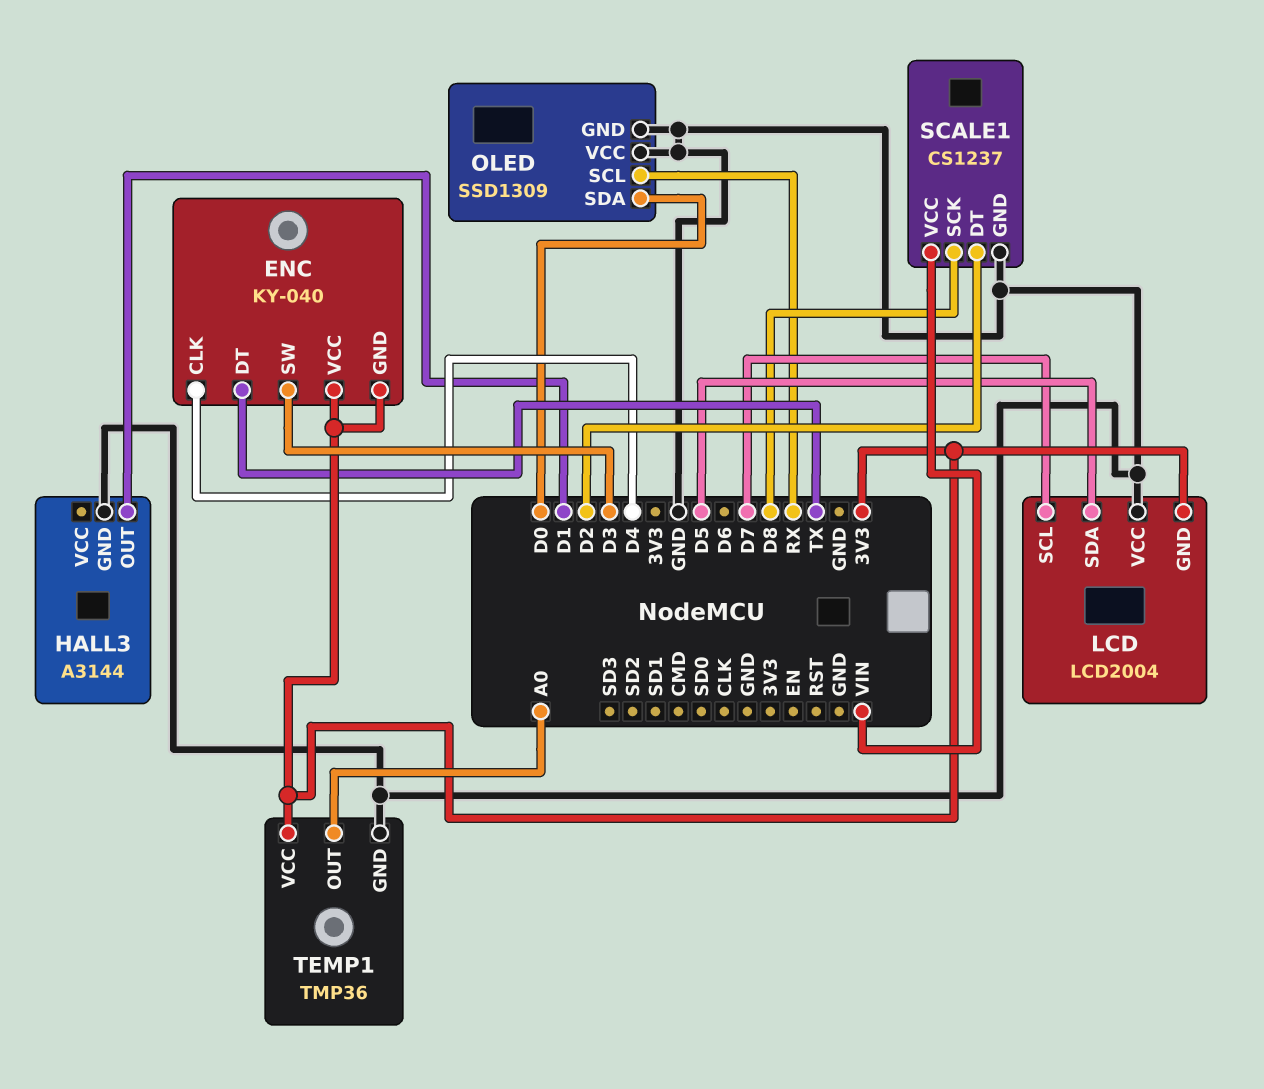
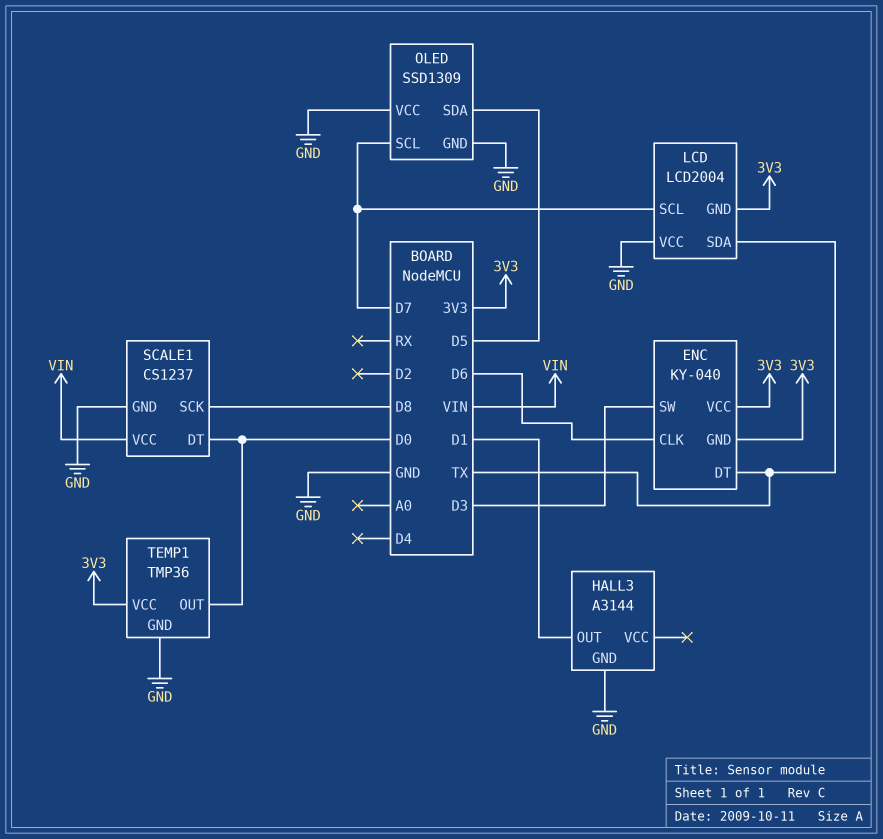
ENC pin CLK: D4 -> D6
LCD pin SDA: D5 -> TX
OLED pin SCL: RX -> D7
OLED pin SDA: D0 -> D5
SCALE1 pin DT: D2 -> D0
TEMP1 pin OUT: A0 -> D0

